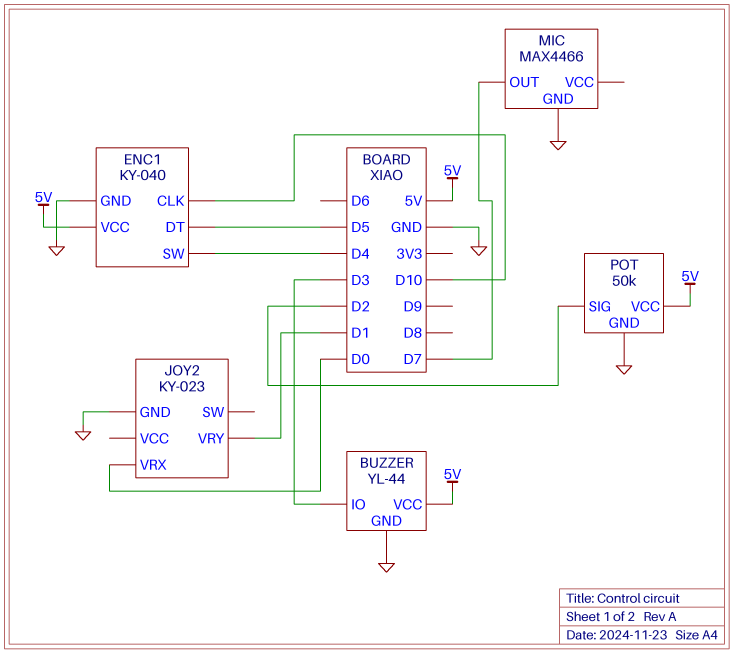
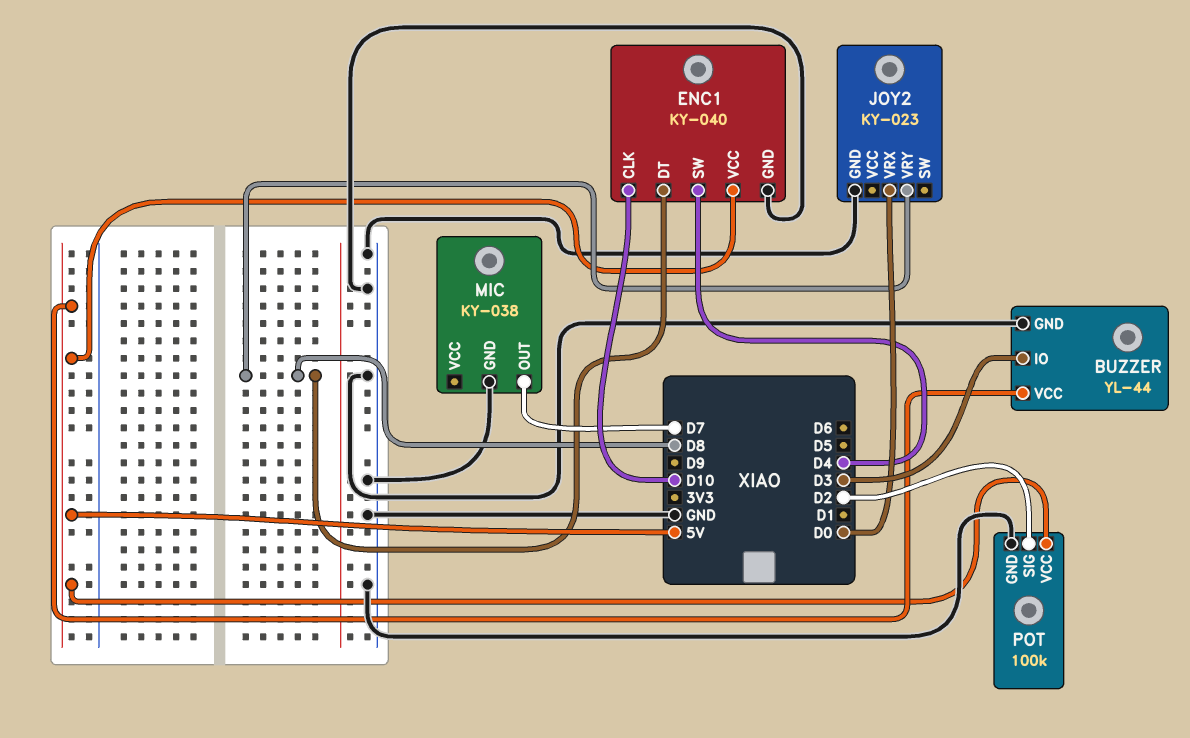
ENC1 pin DT: D5 -> D8
JOY2 pin VRY: D1 -> D8
MIC: MAX4466 -> KY-038
POT: 50k -> 100k

